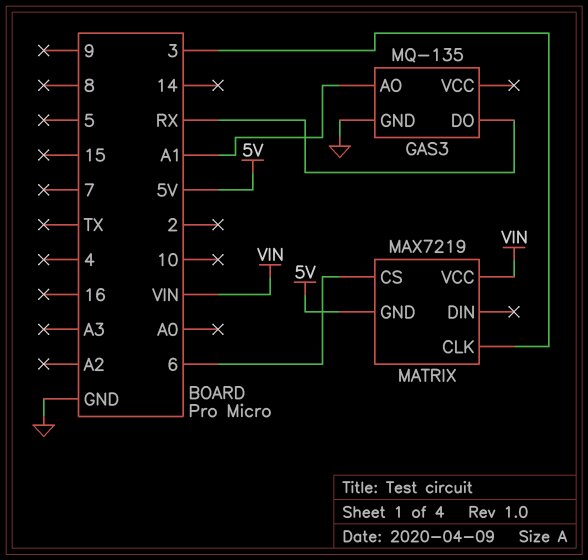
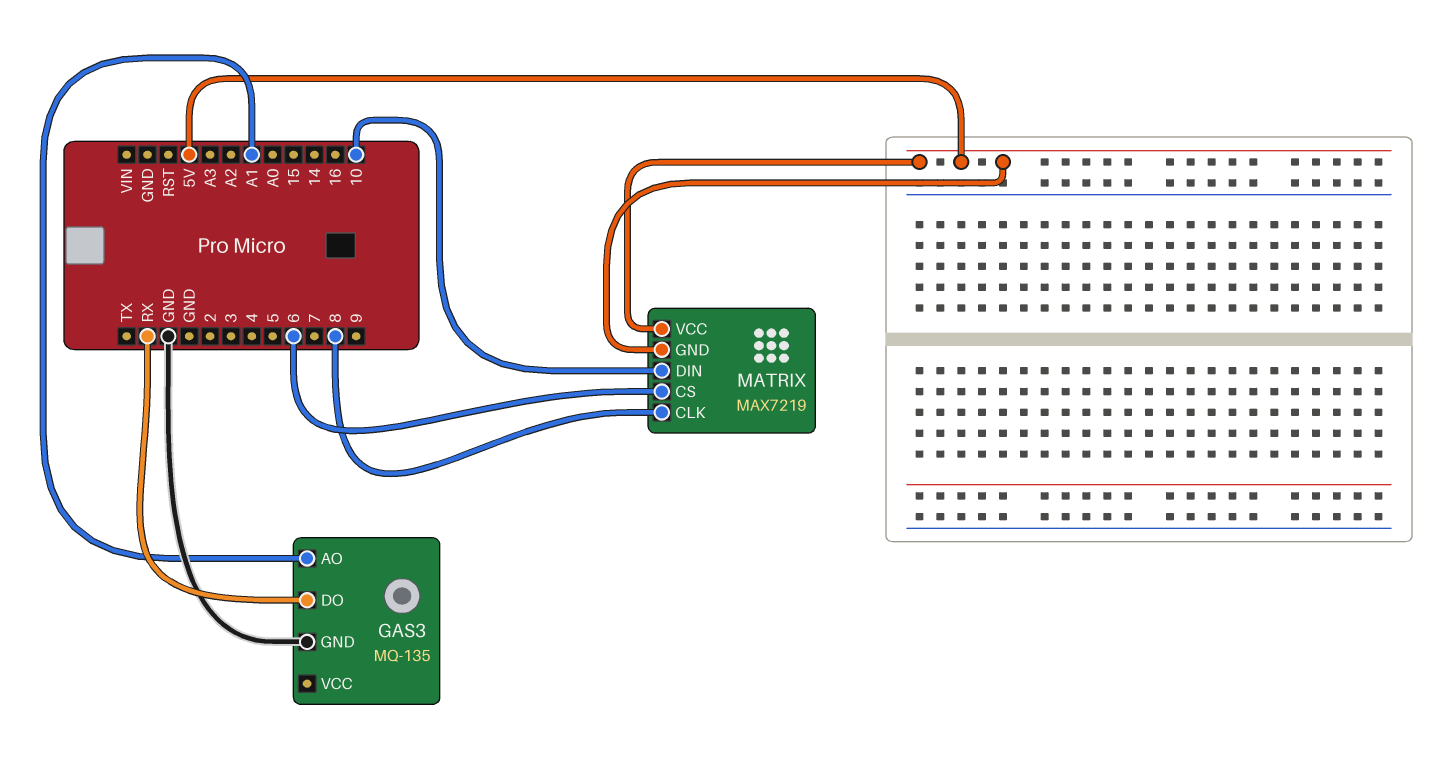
MATRIX pin CLK: 3 -> 8
MATRIX pin DIN: none -> 10
MATRIX pin VCC: VIN -> 5V

